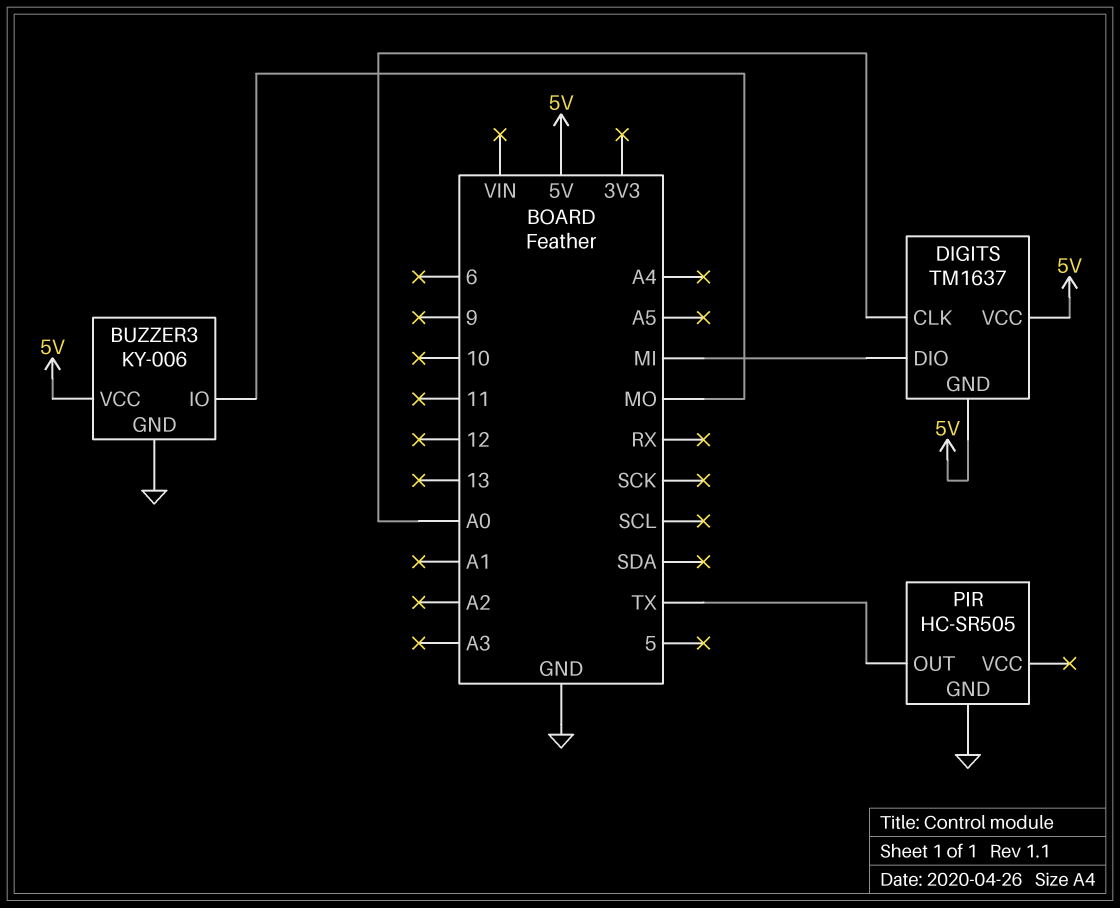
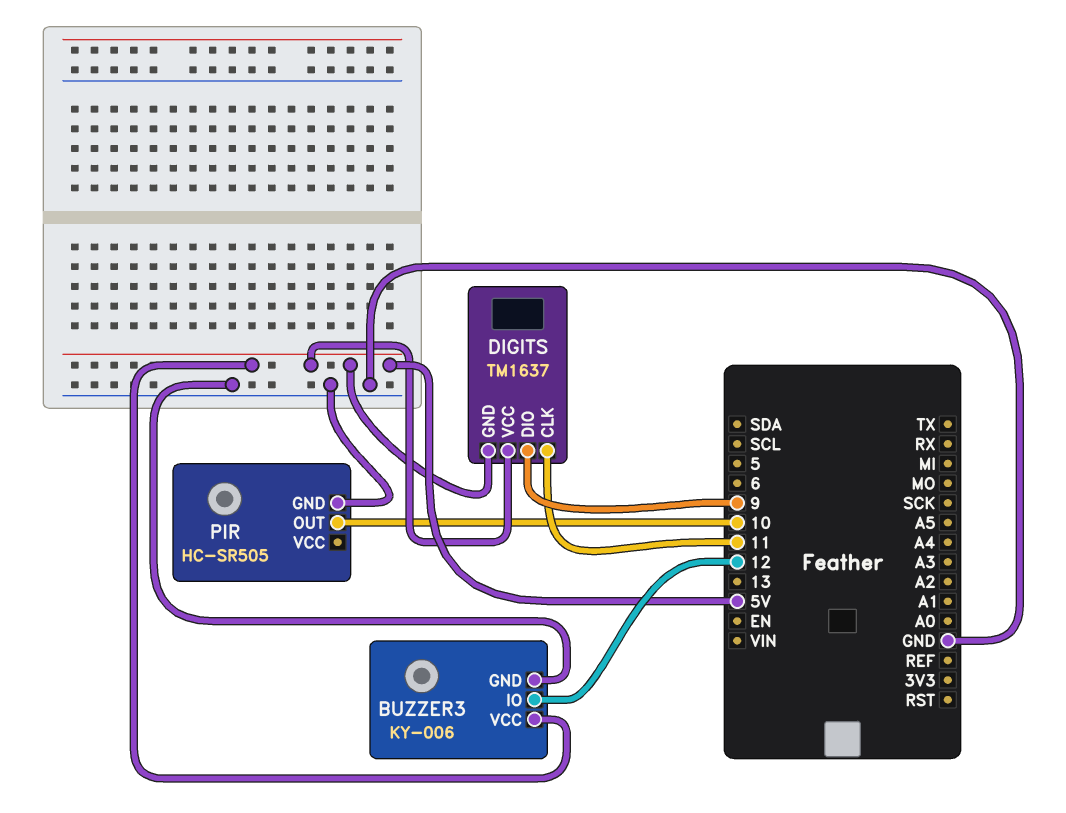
BUZZER3 pin IO: MO -> 12
DIGITS pin CLK: A0 -> 11
DIGITS pin DIO: MI -> 9
PIR pin OUT: TX -> 10

